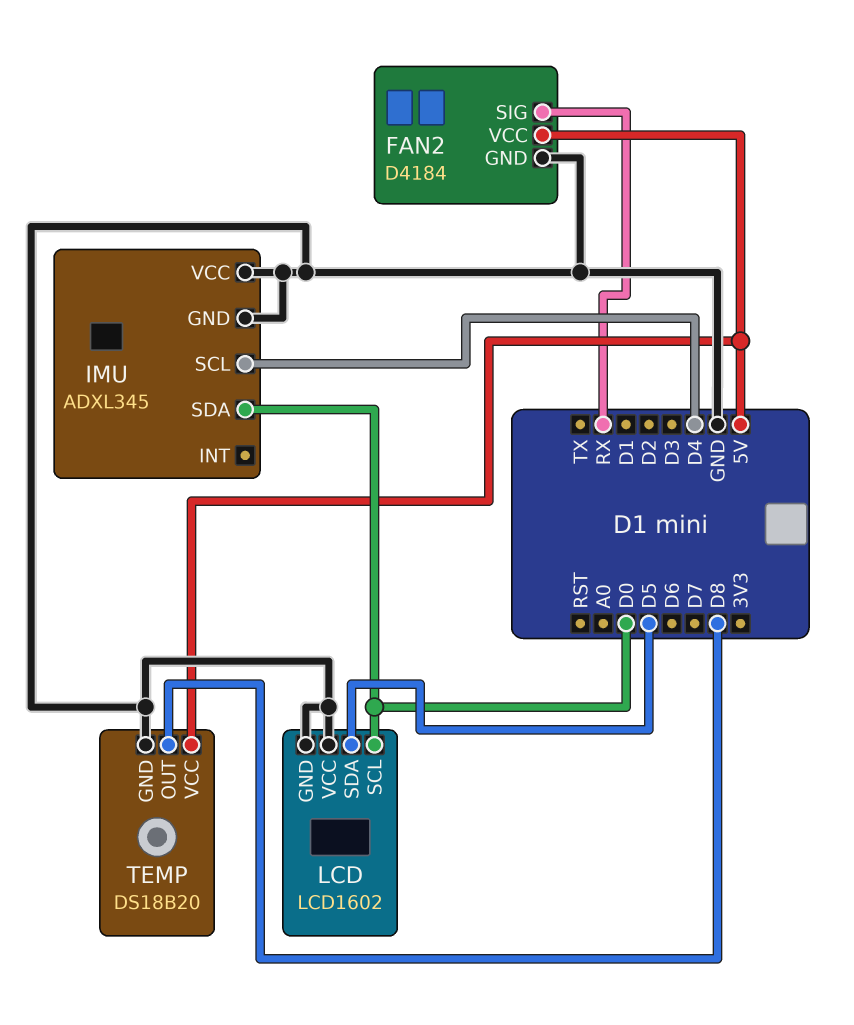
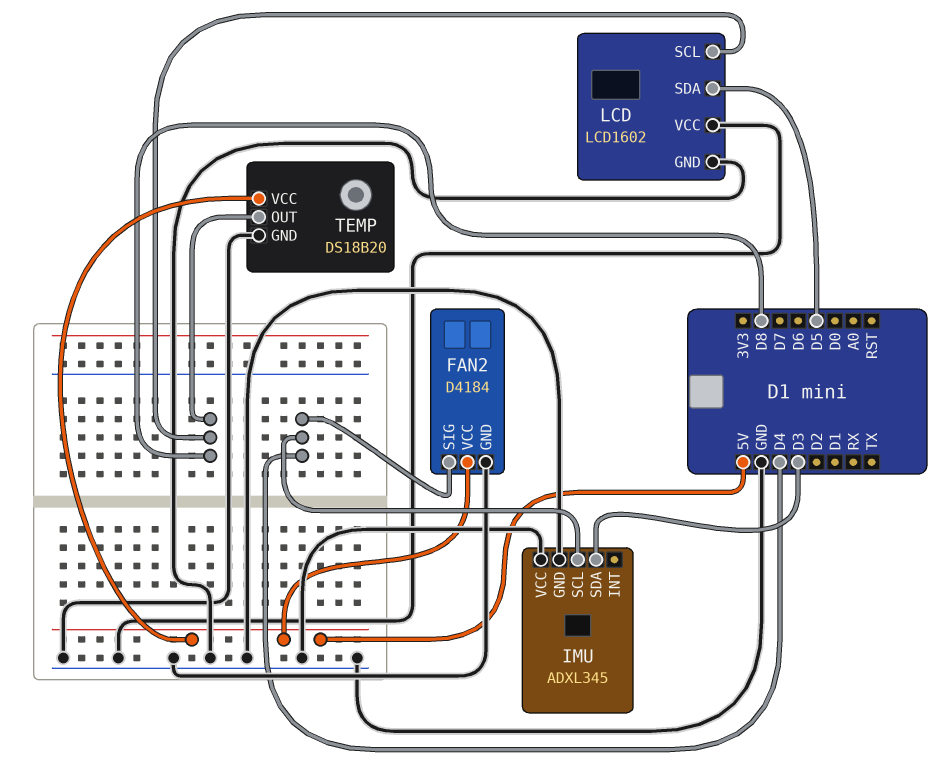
FAN2 pin SIG: RX -> D4
IMU pin SDA: D0 -> D3
LCD pin SCL: D0 -> D8

